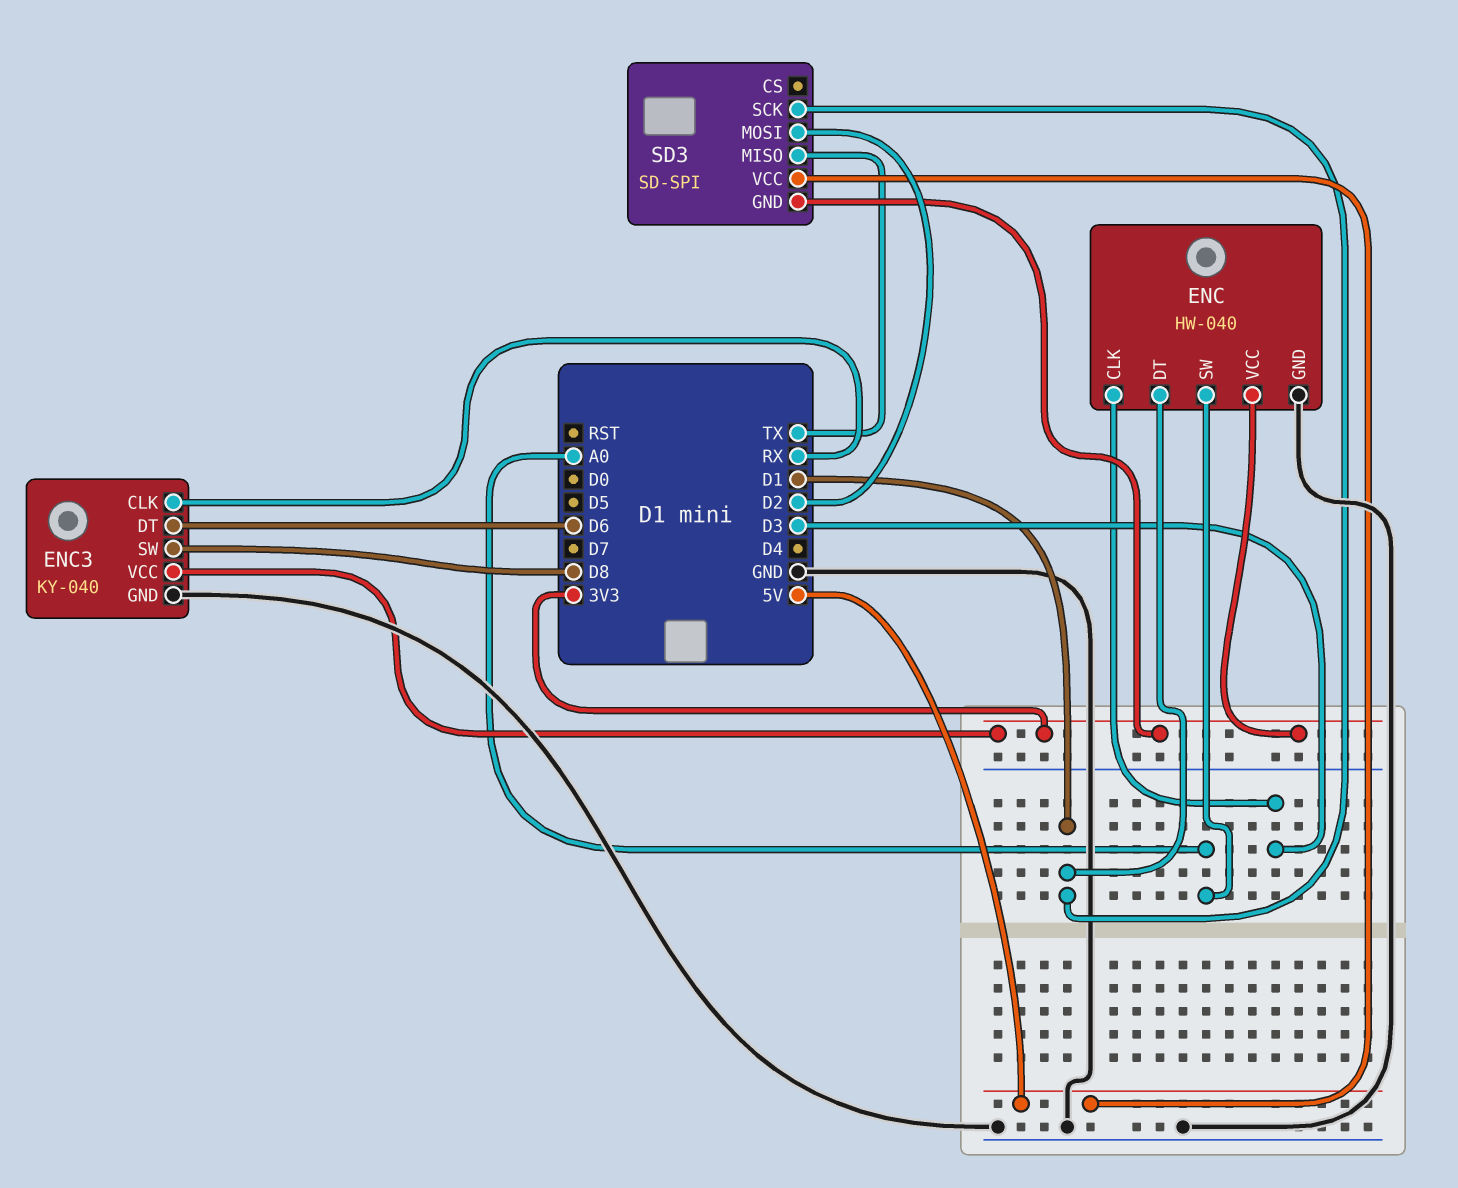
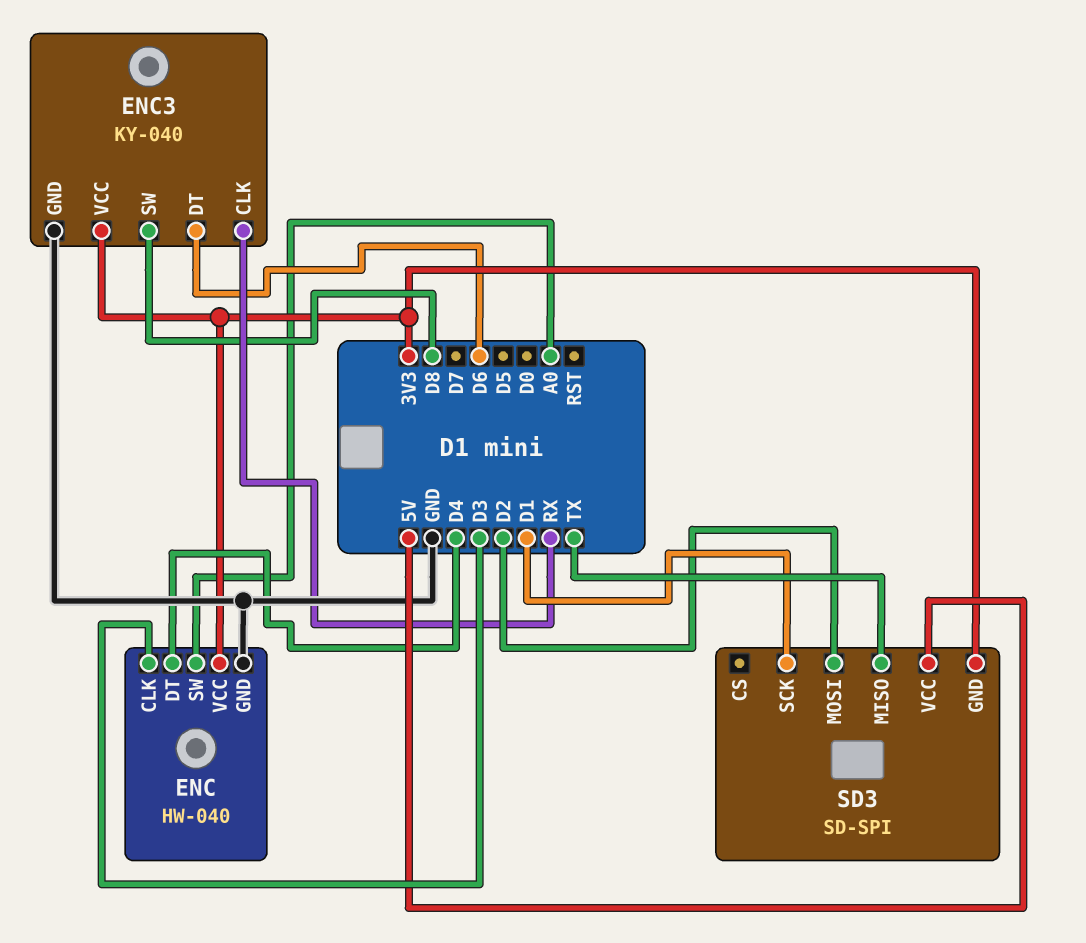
ENC pin DT: D1 -> D4

